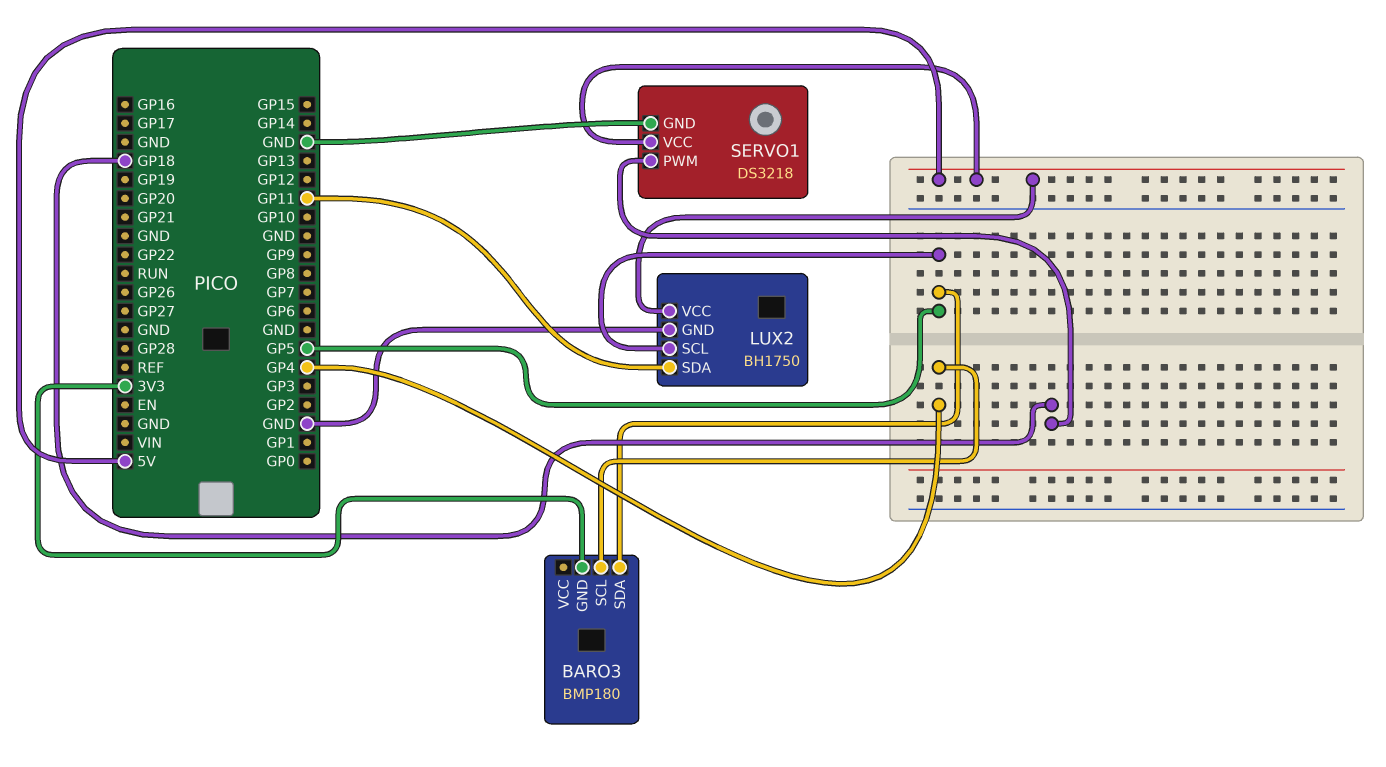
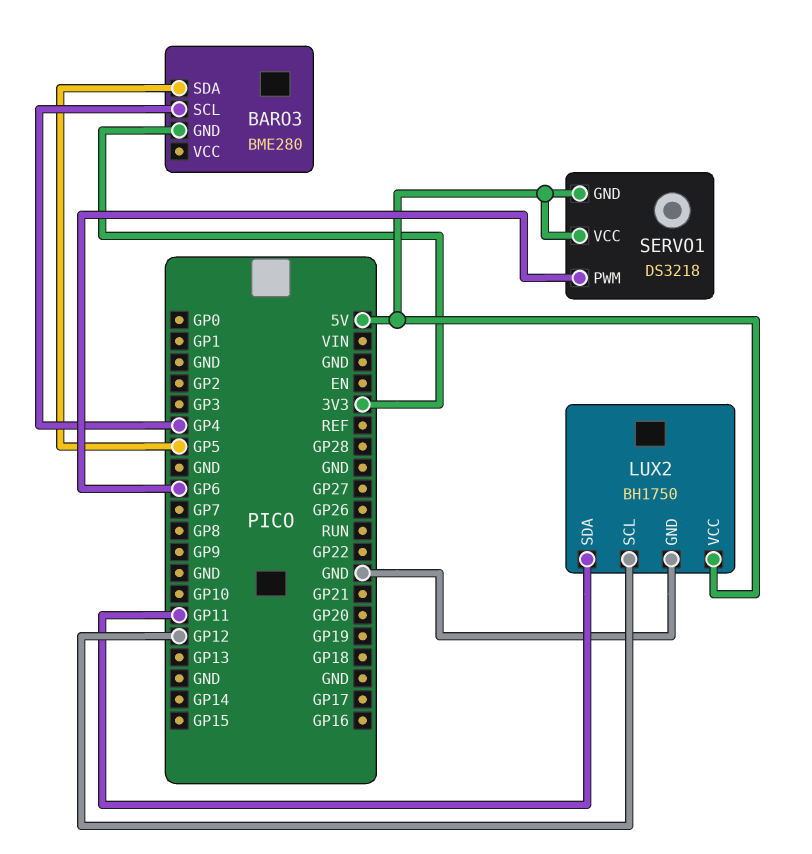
BARO3: BMP180 -> BME280
LUX2 pin SCL: GP5 -> GP12
SERVO1 pin GND: GND -> 5V
SERVO1 pin PWM: GP18 -> GP6

